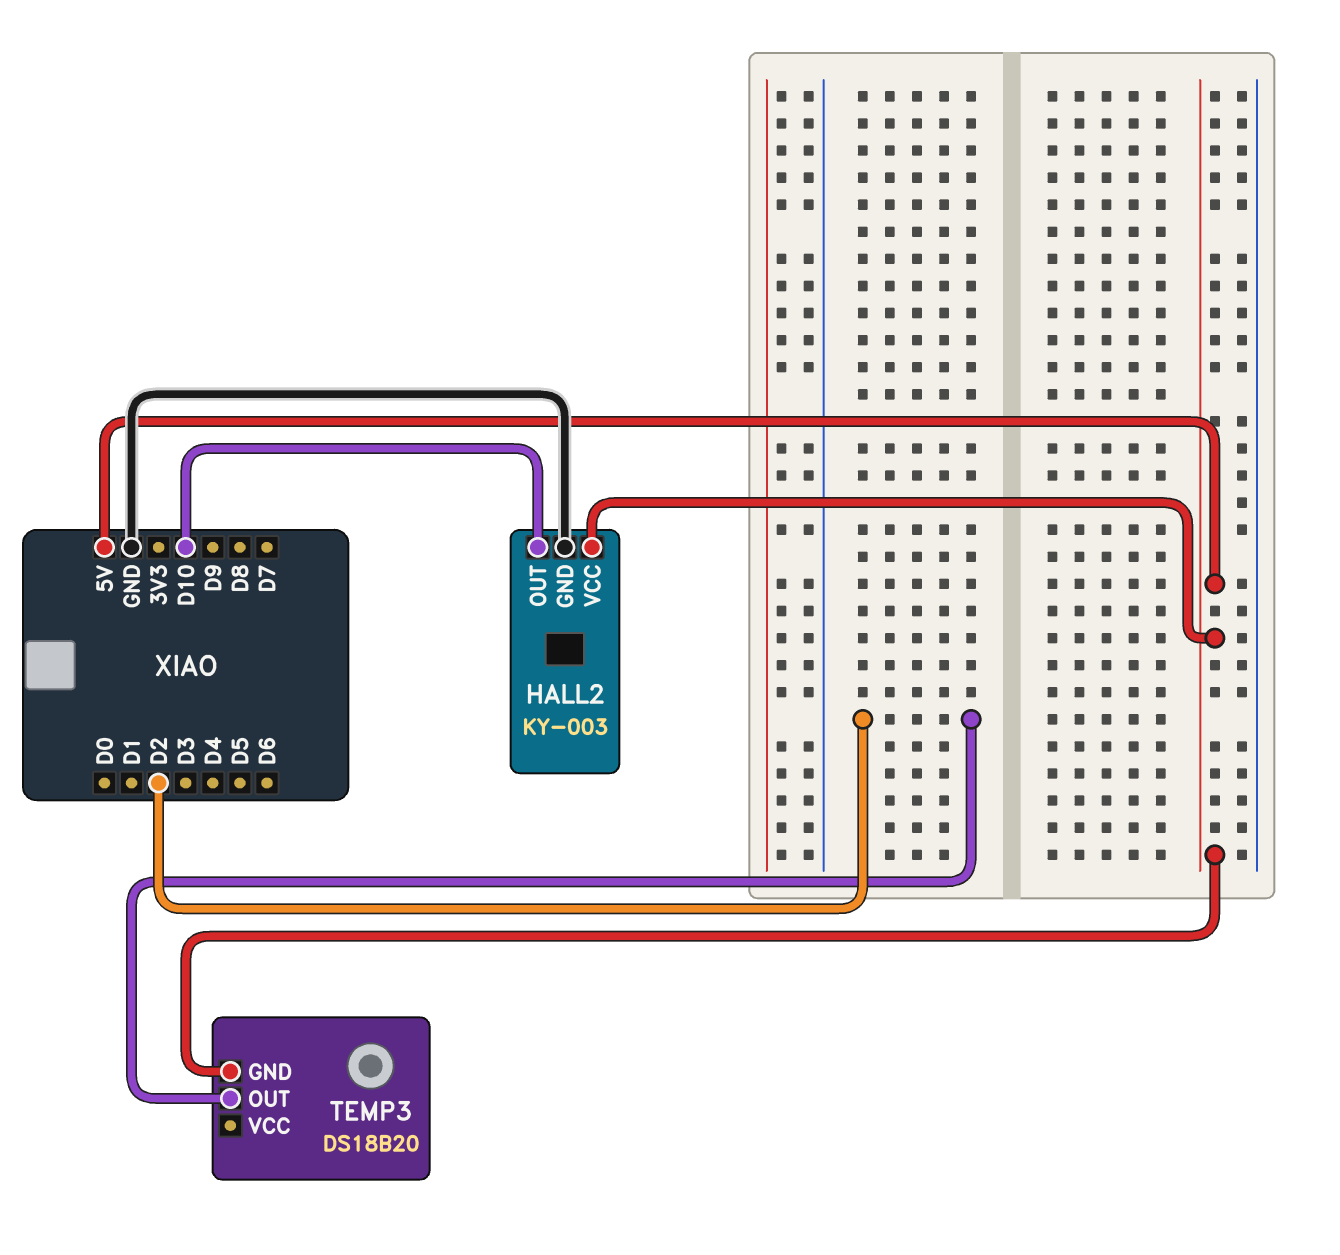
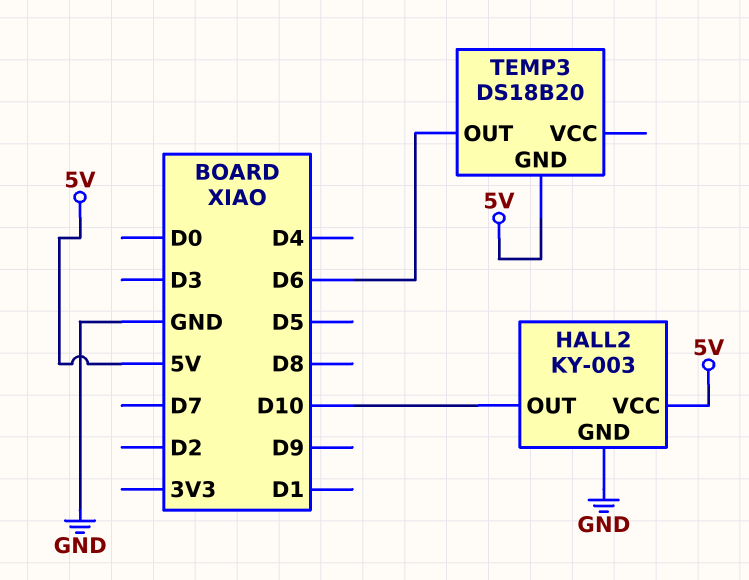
TEMP3 pin OUT: D2 -> D6

